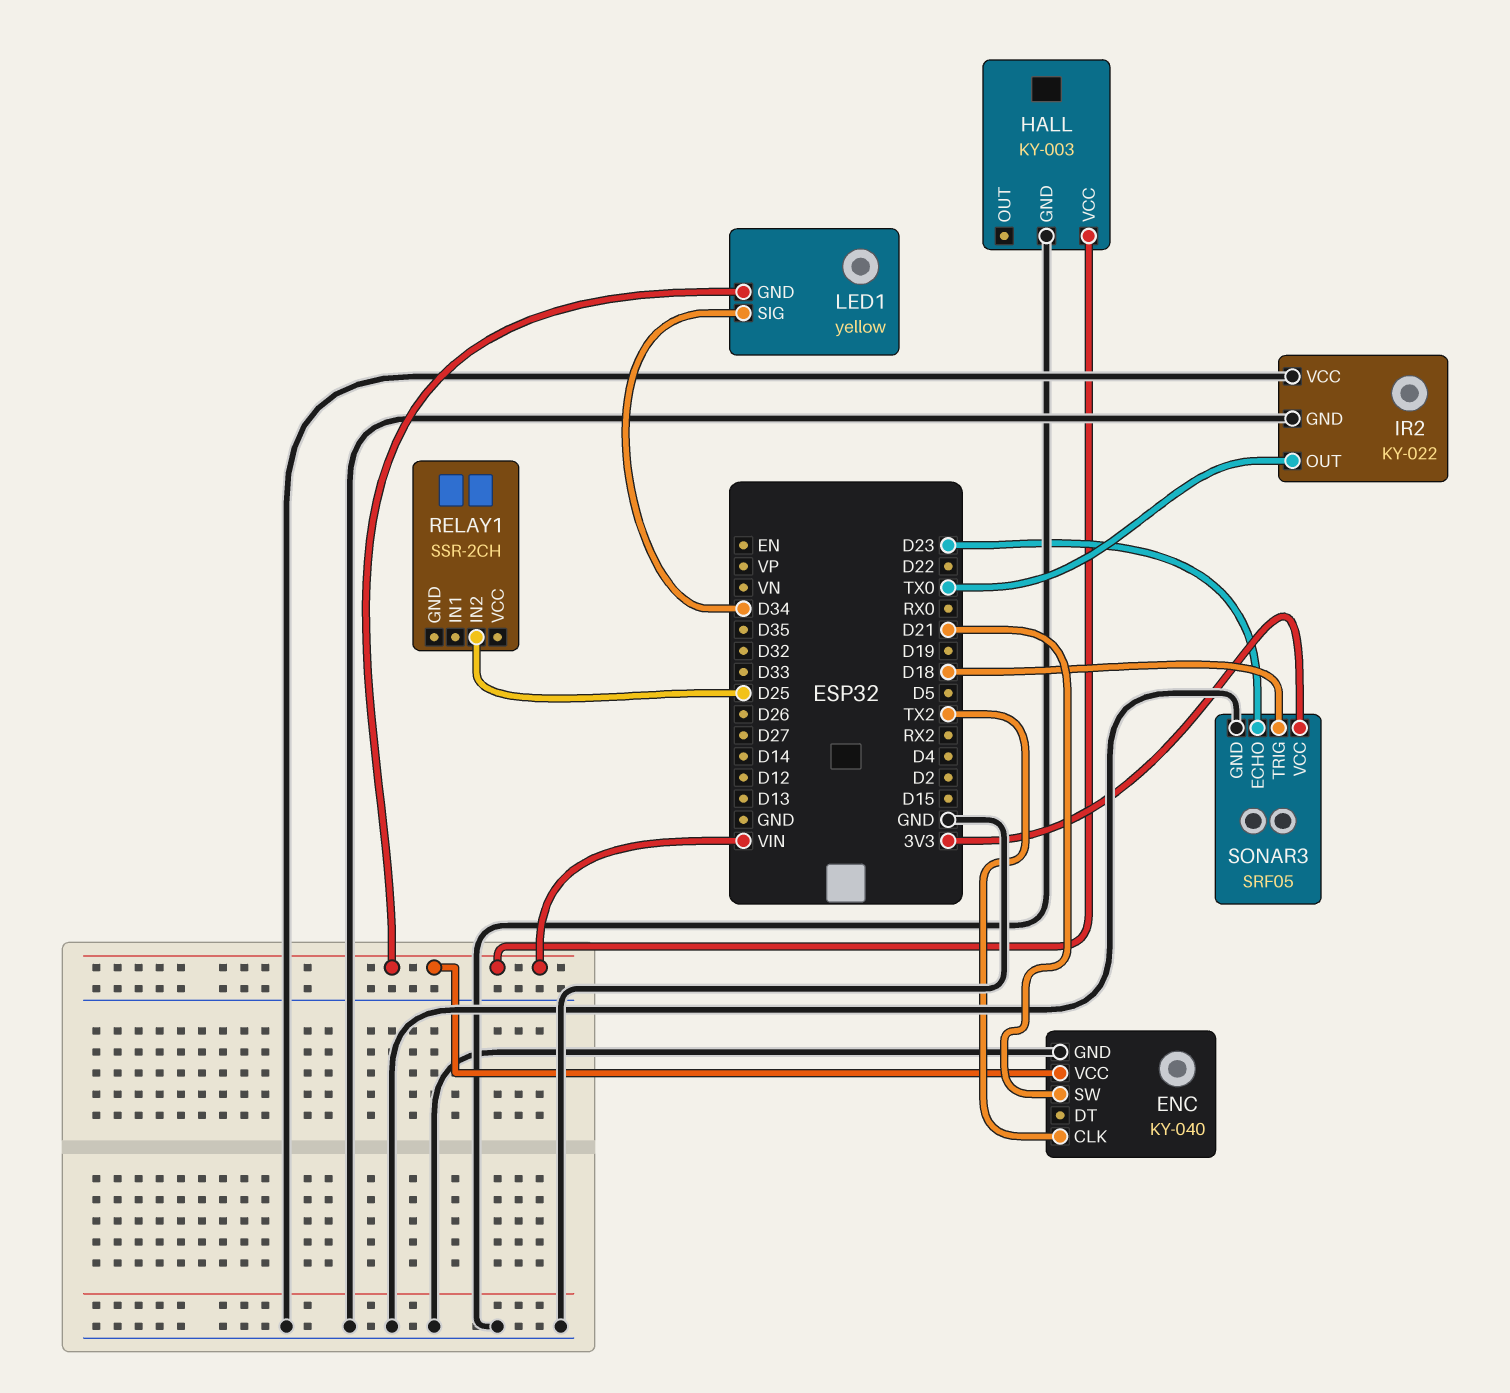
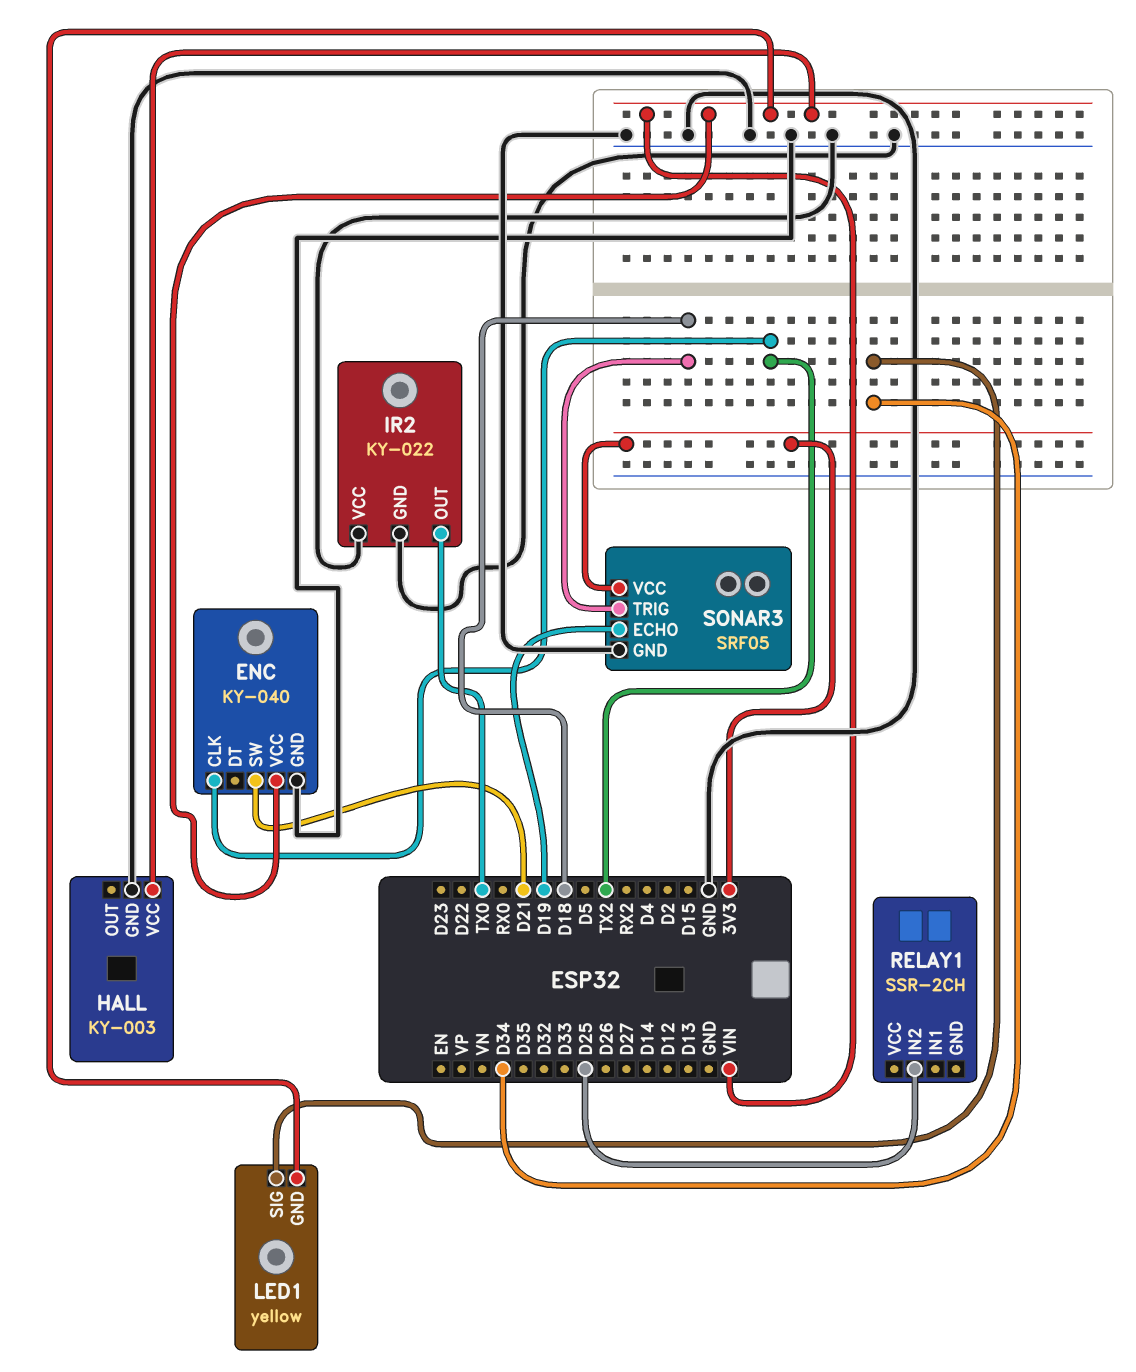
SONAR3 pin ECHO: D23 -> D19

